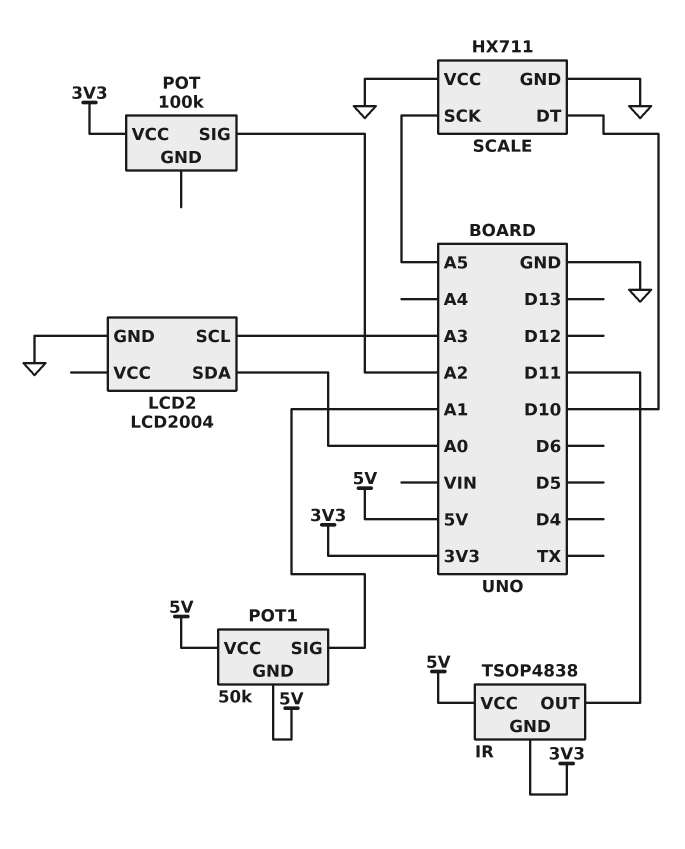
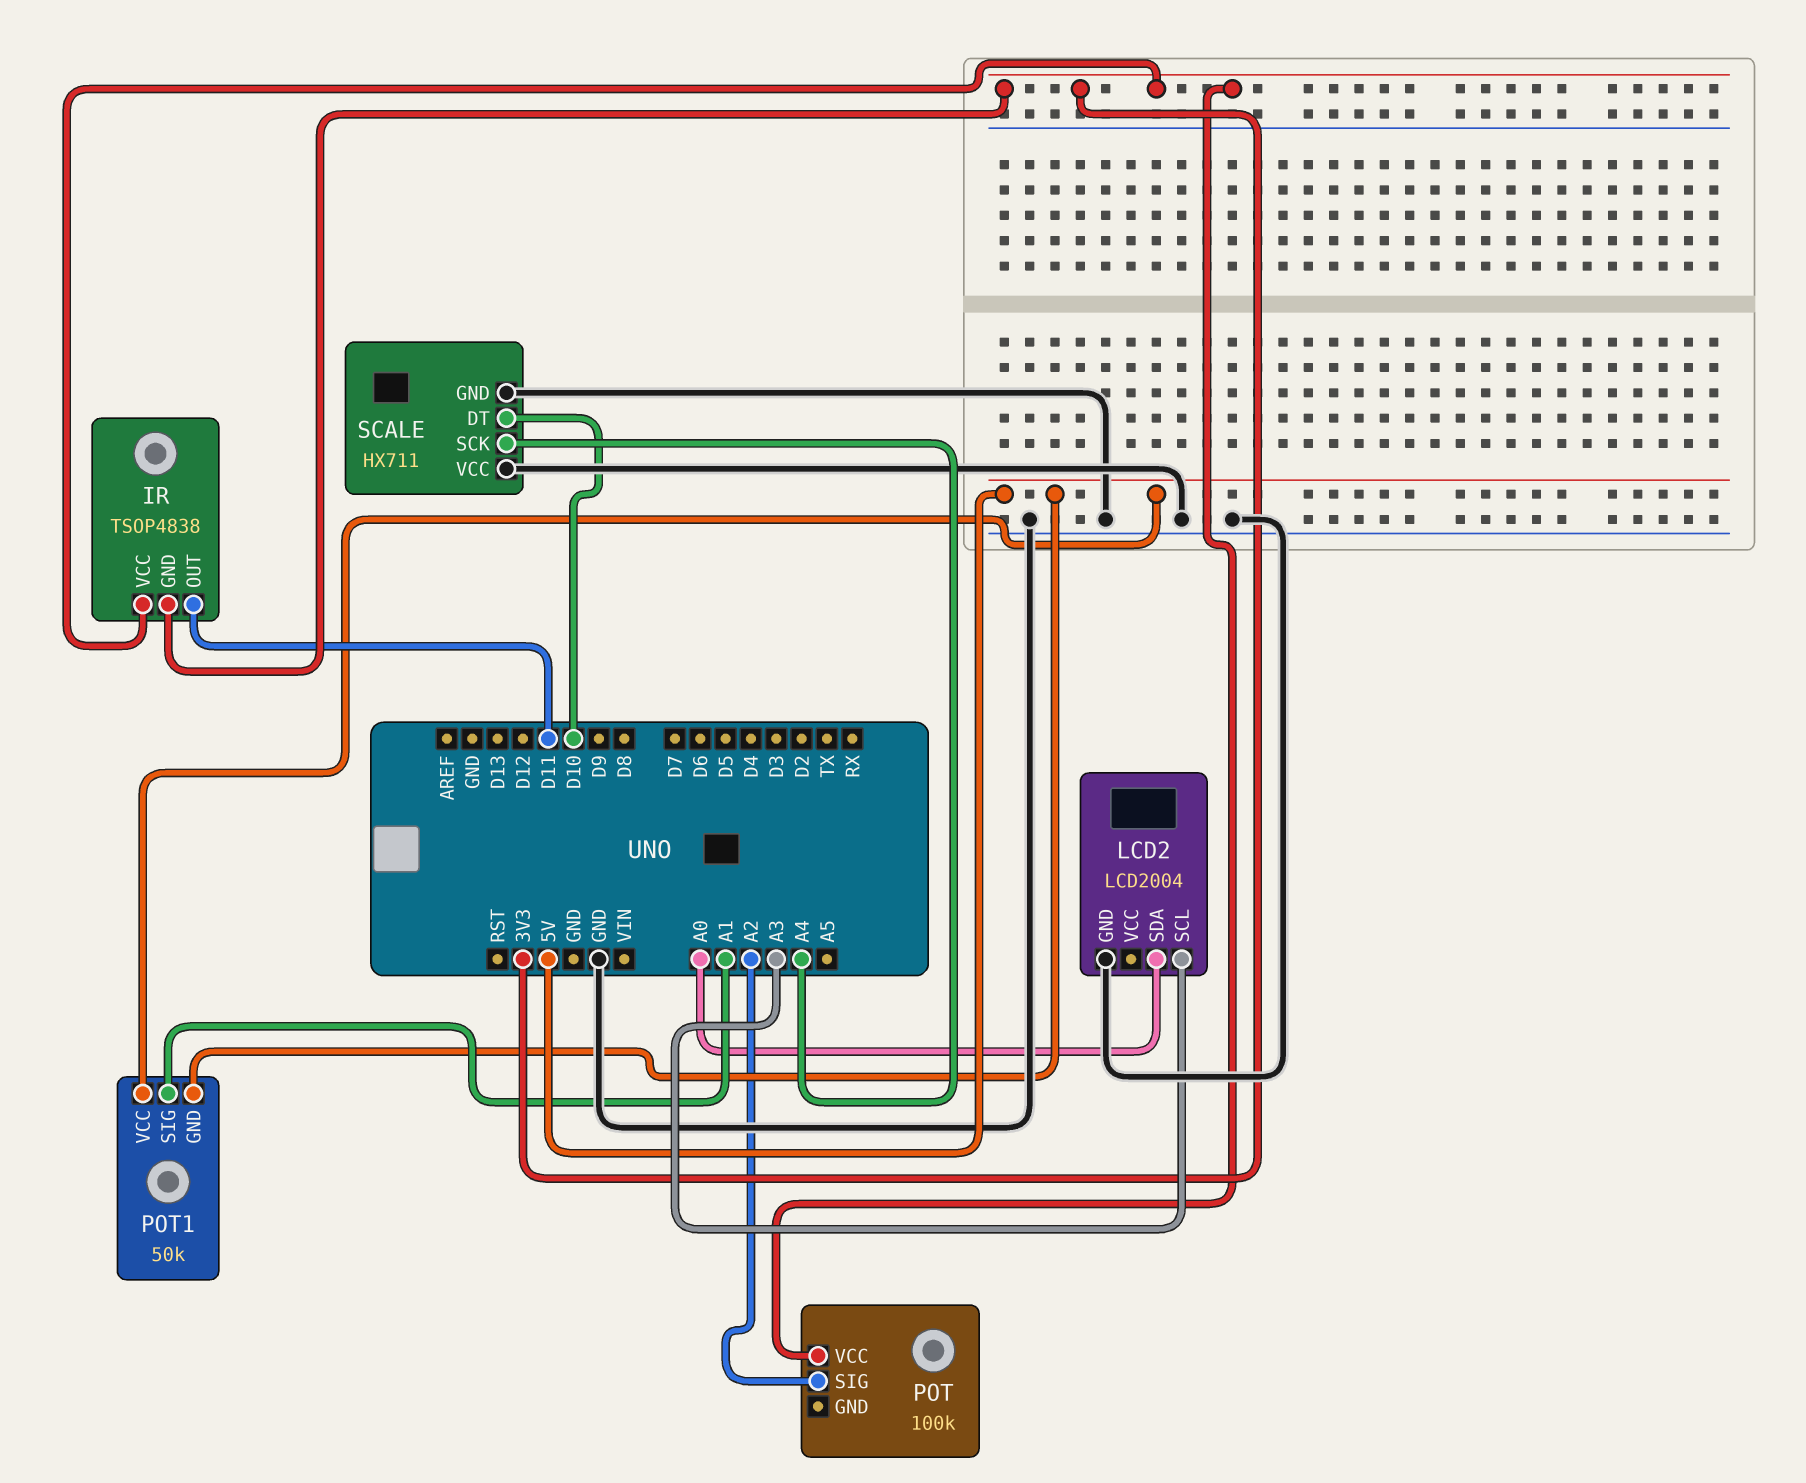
IR pin VCC: 5V -> 3V3
SCALE pin SCK: A5 -> A4

